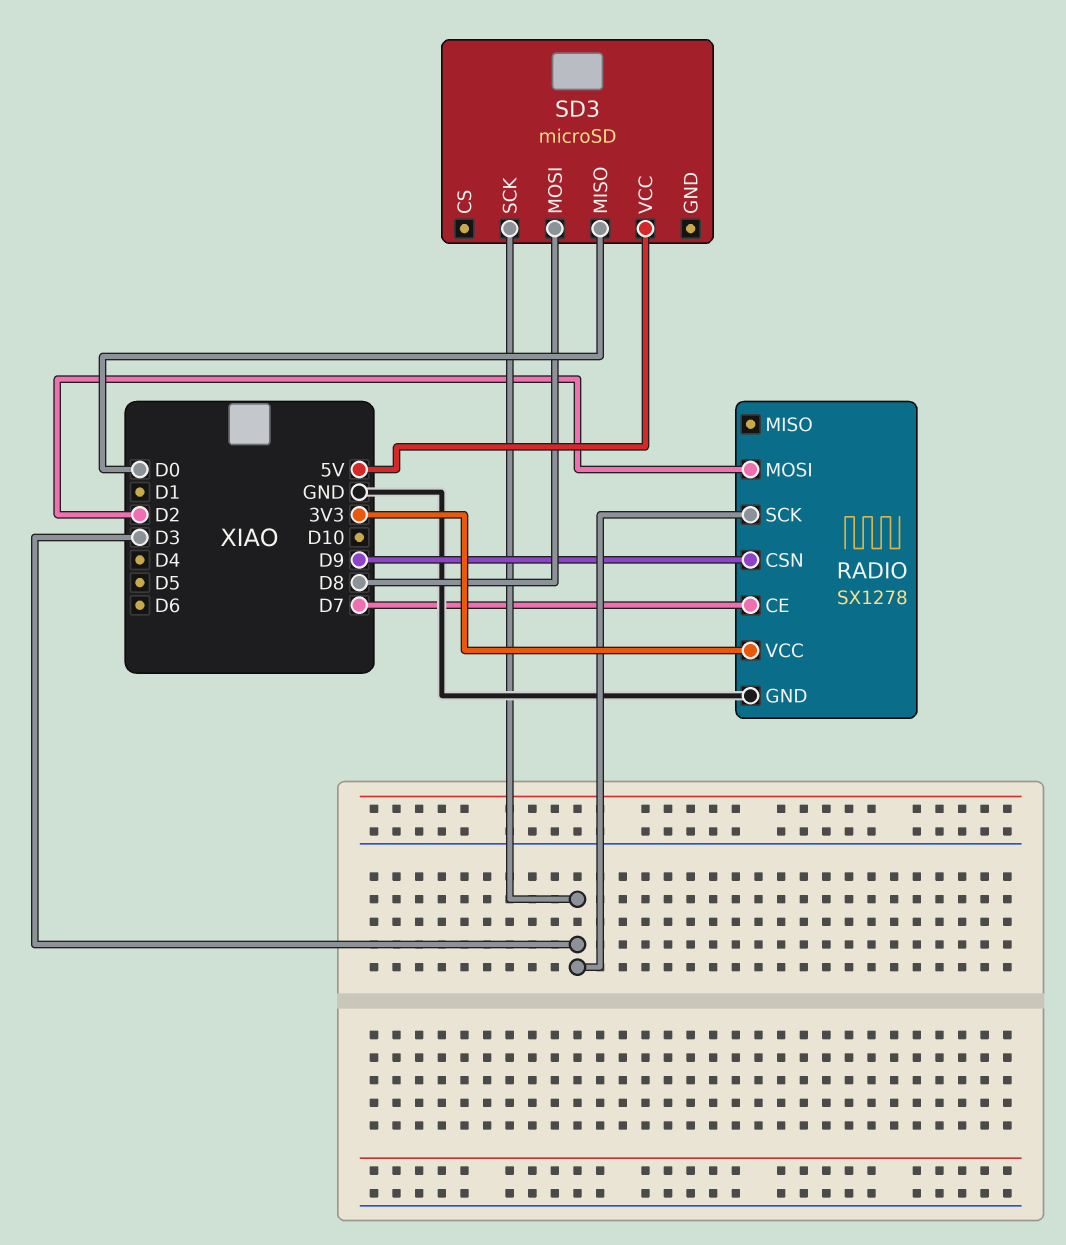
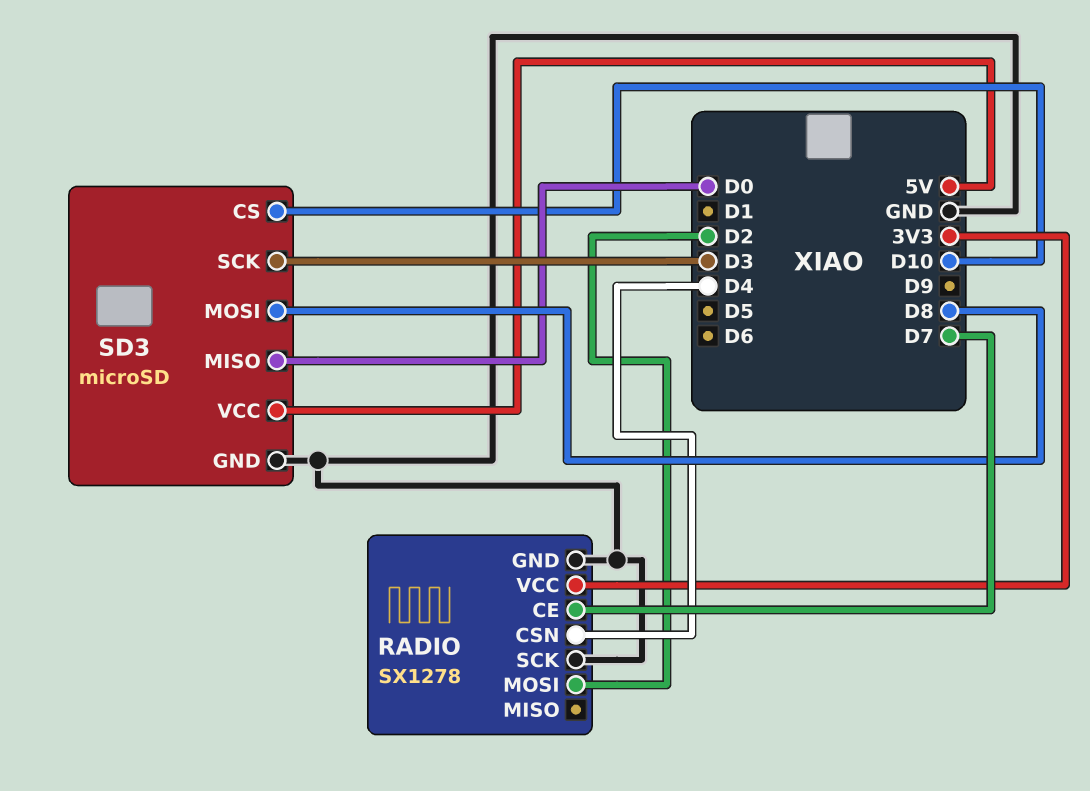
RADIO pin CSN: D9 -> D4
RADIO pin SCK: D3 -> GND
SD3 pin CS: none -> D10
SD3 pin GND: none -> GND

